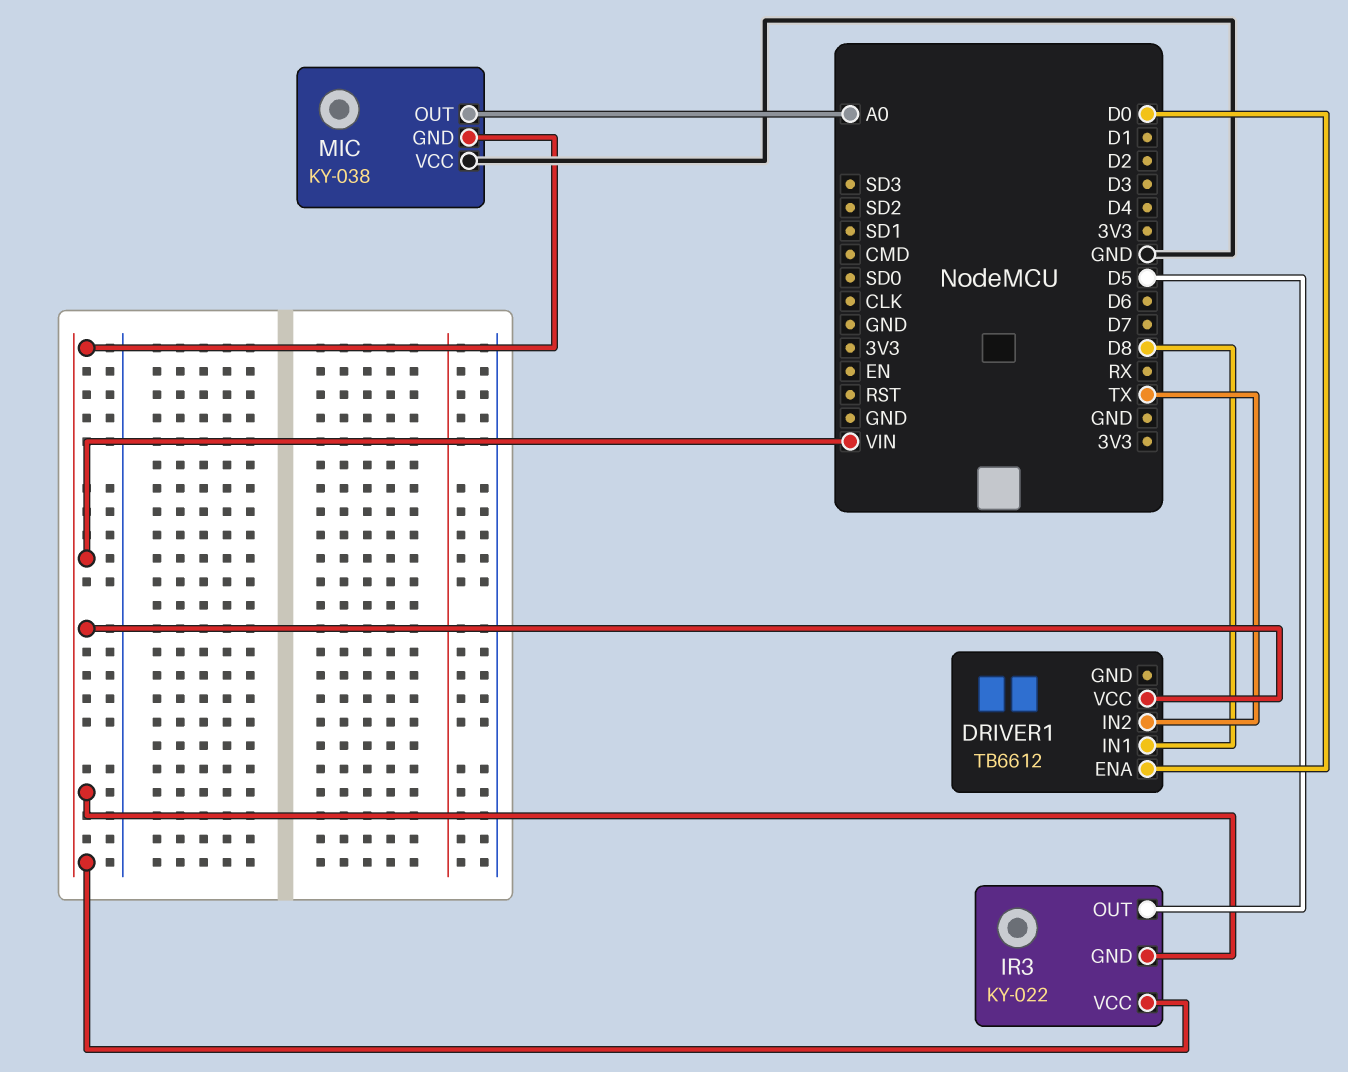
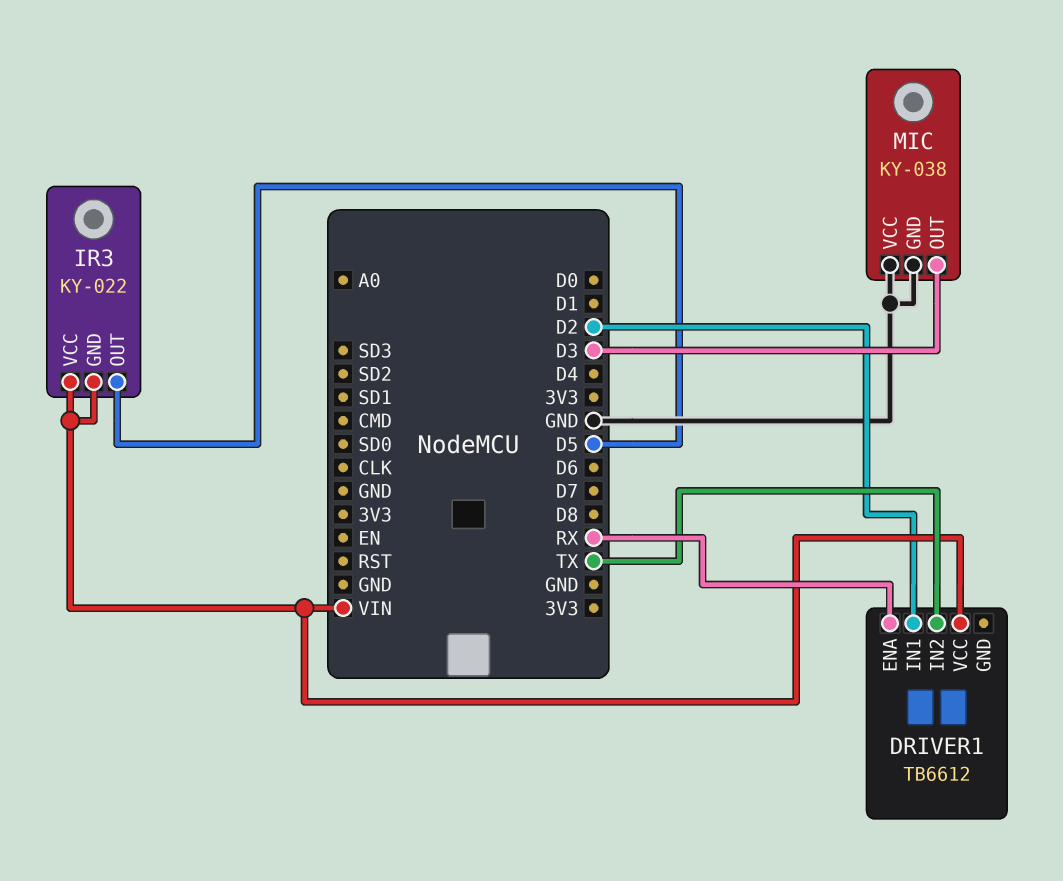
DRIVER1 pin ENA: D0 -> RX
DRIVER1 pin IN1: D8 -> D2
MIC pin GND: VIN -> GND
MIC pin OUT: A0 -> D3

